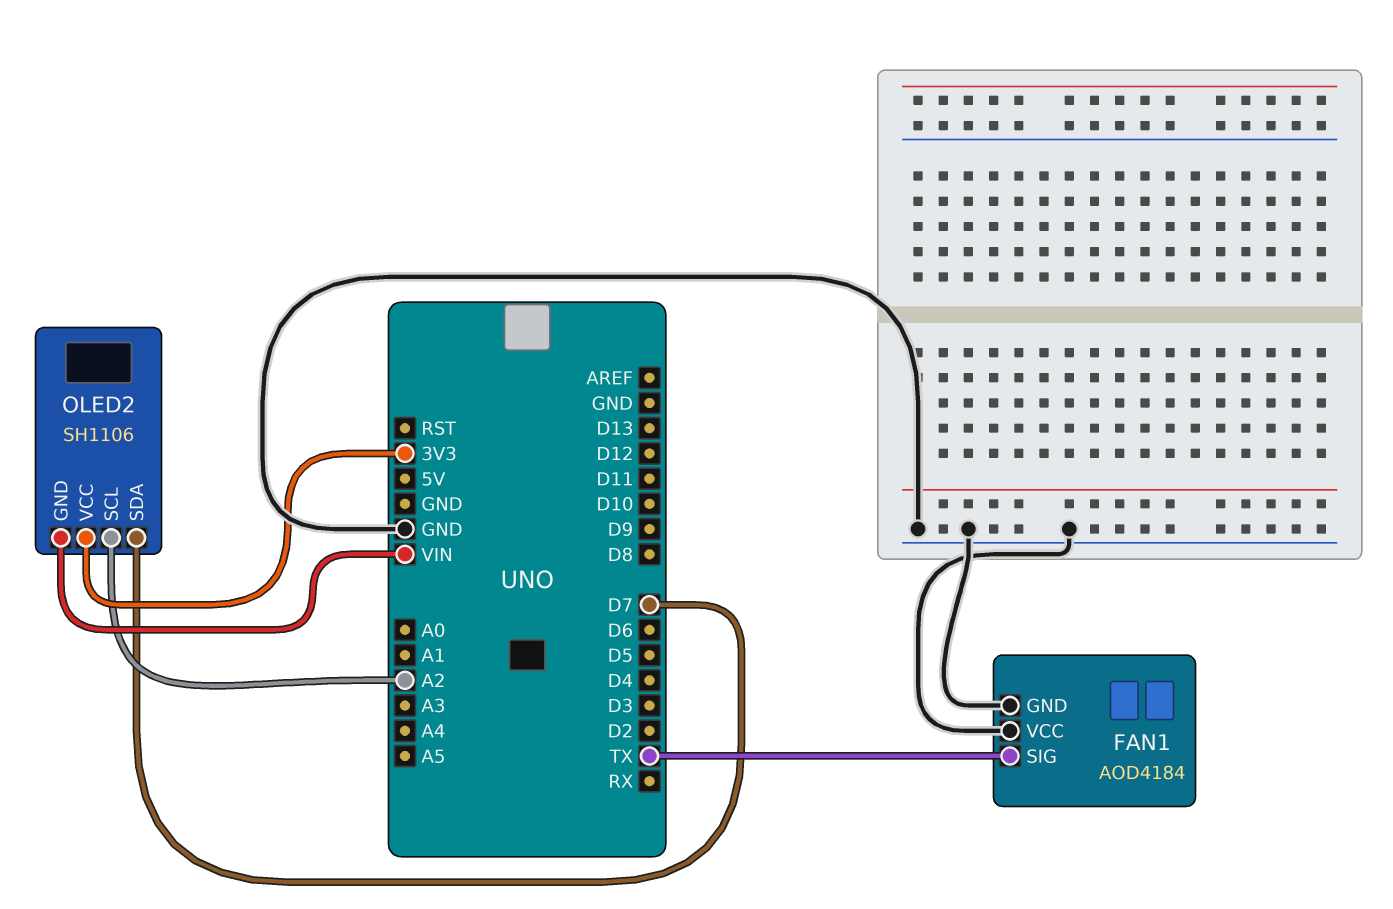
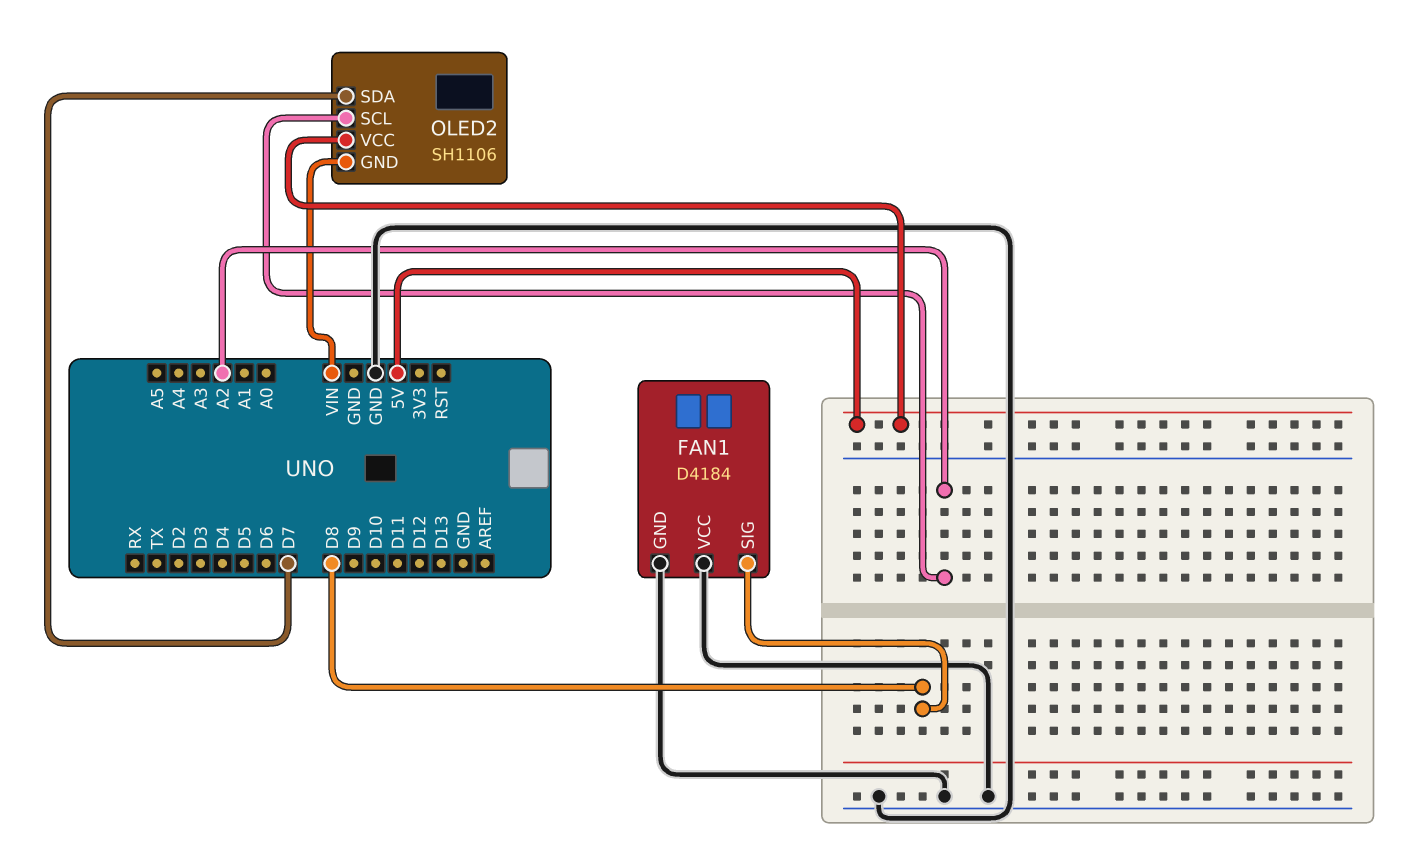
FAN1: AOD4184 -> D4184
FAN1 pin SIG: TX -> D8
OLED2 pin VCC: 3V3 -> 5V

